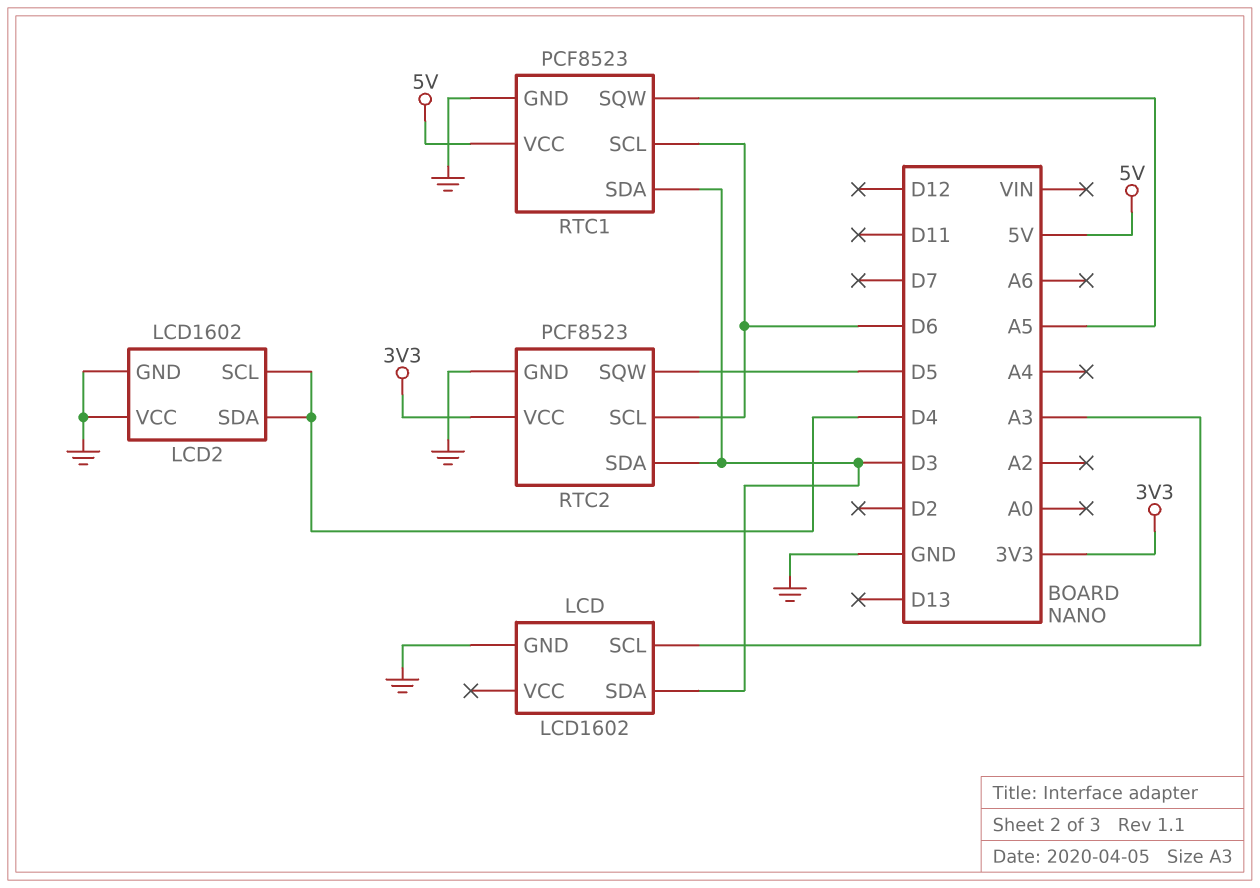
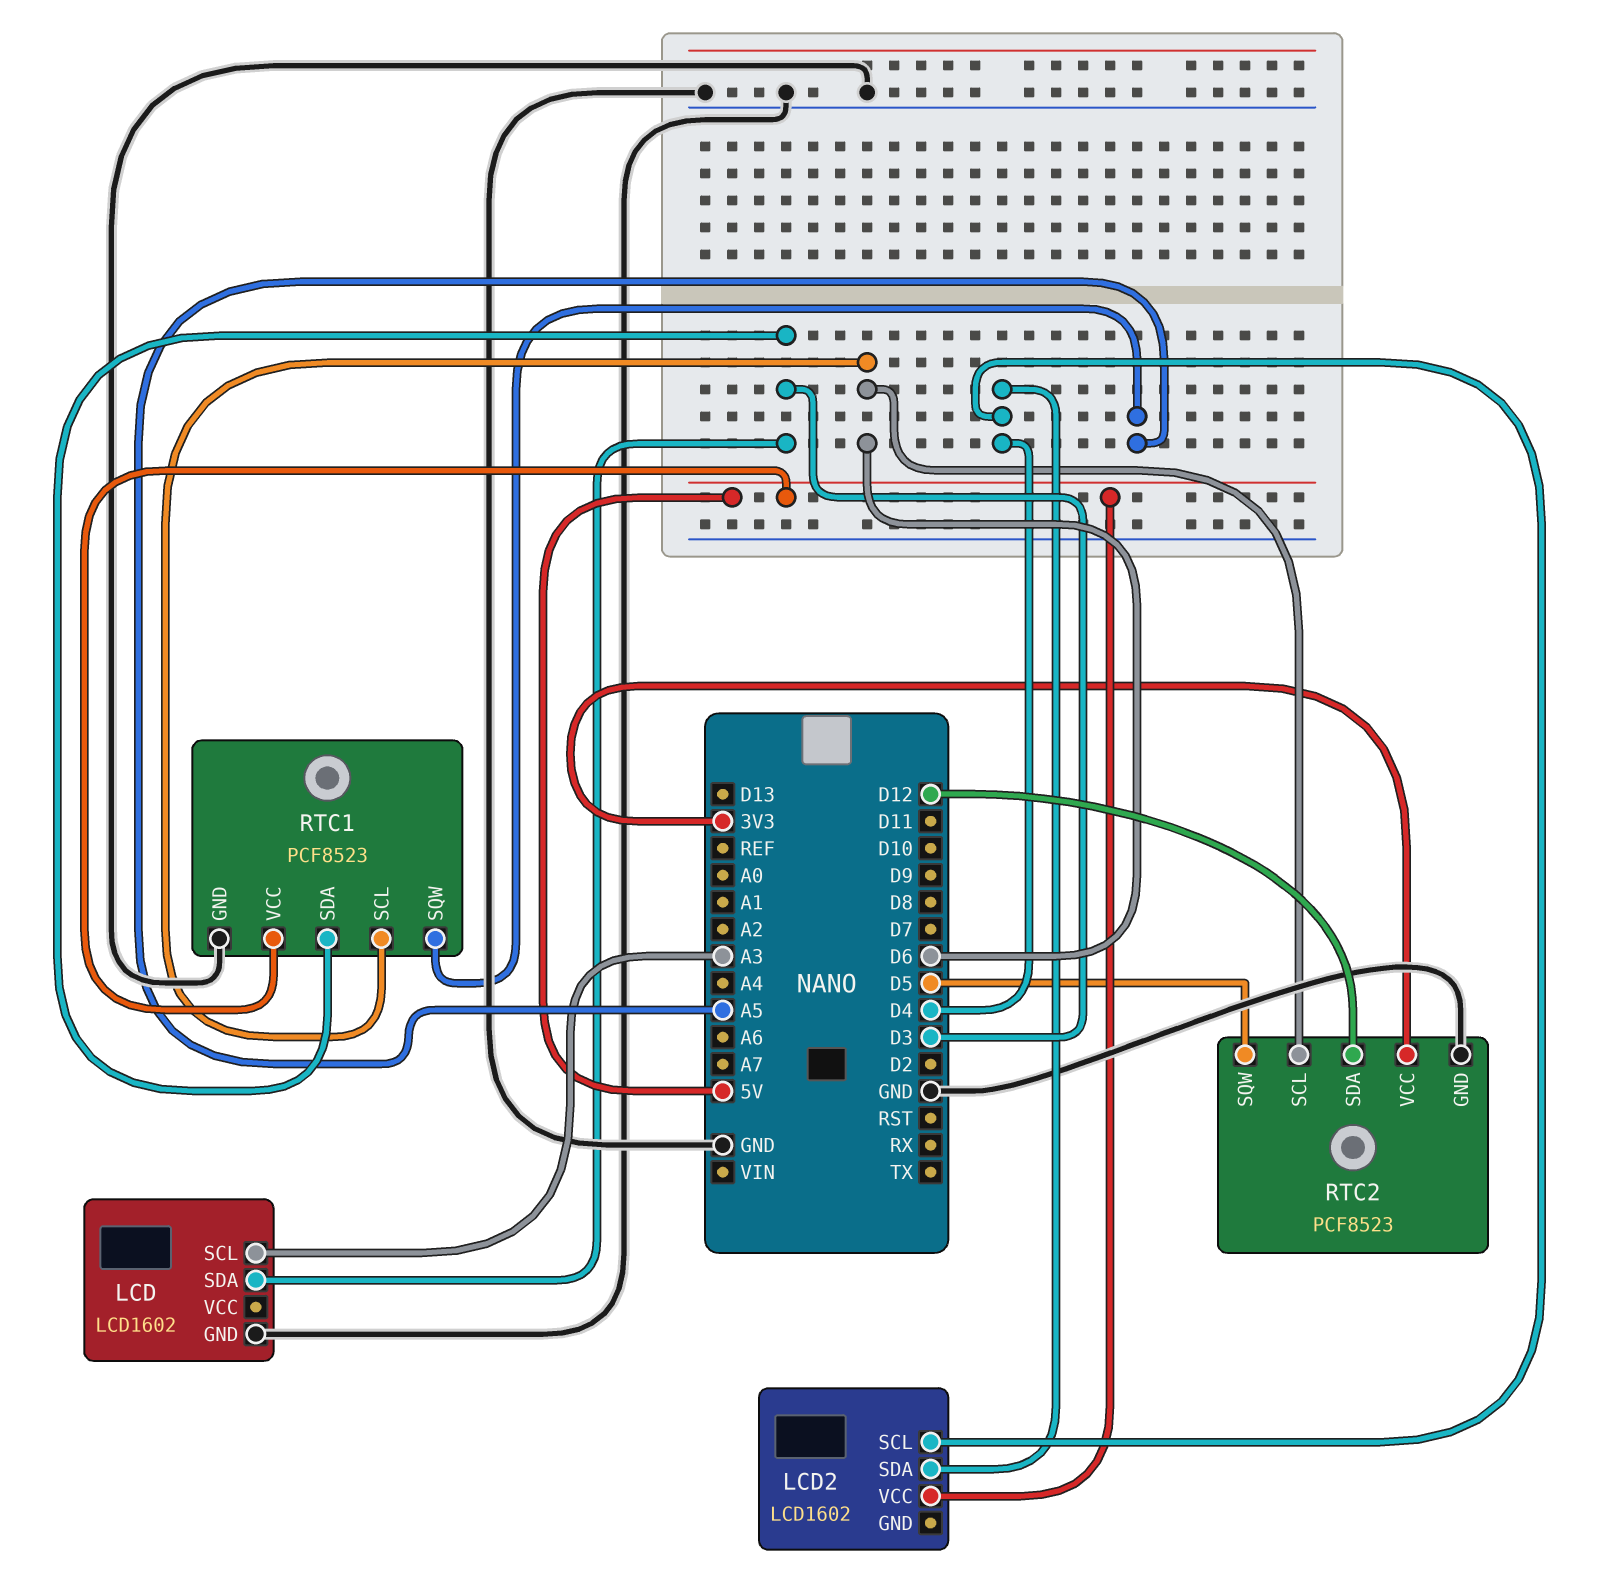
LCD2 pin GND: GND -> none
LCD2 pin VCC: GND -> 5V
RTC2 pin SDA: D3 -> D12

